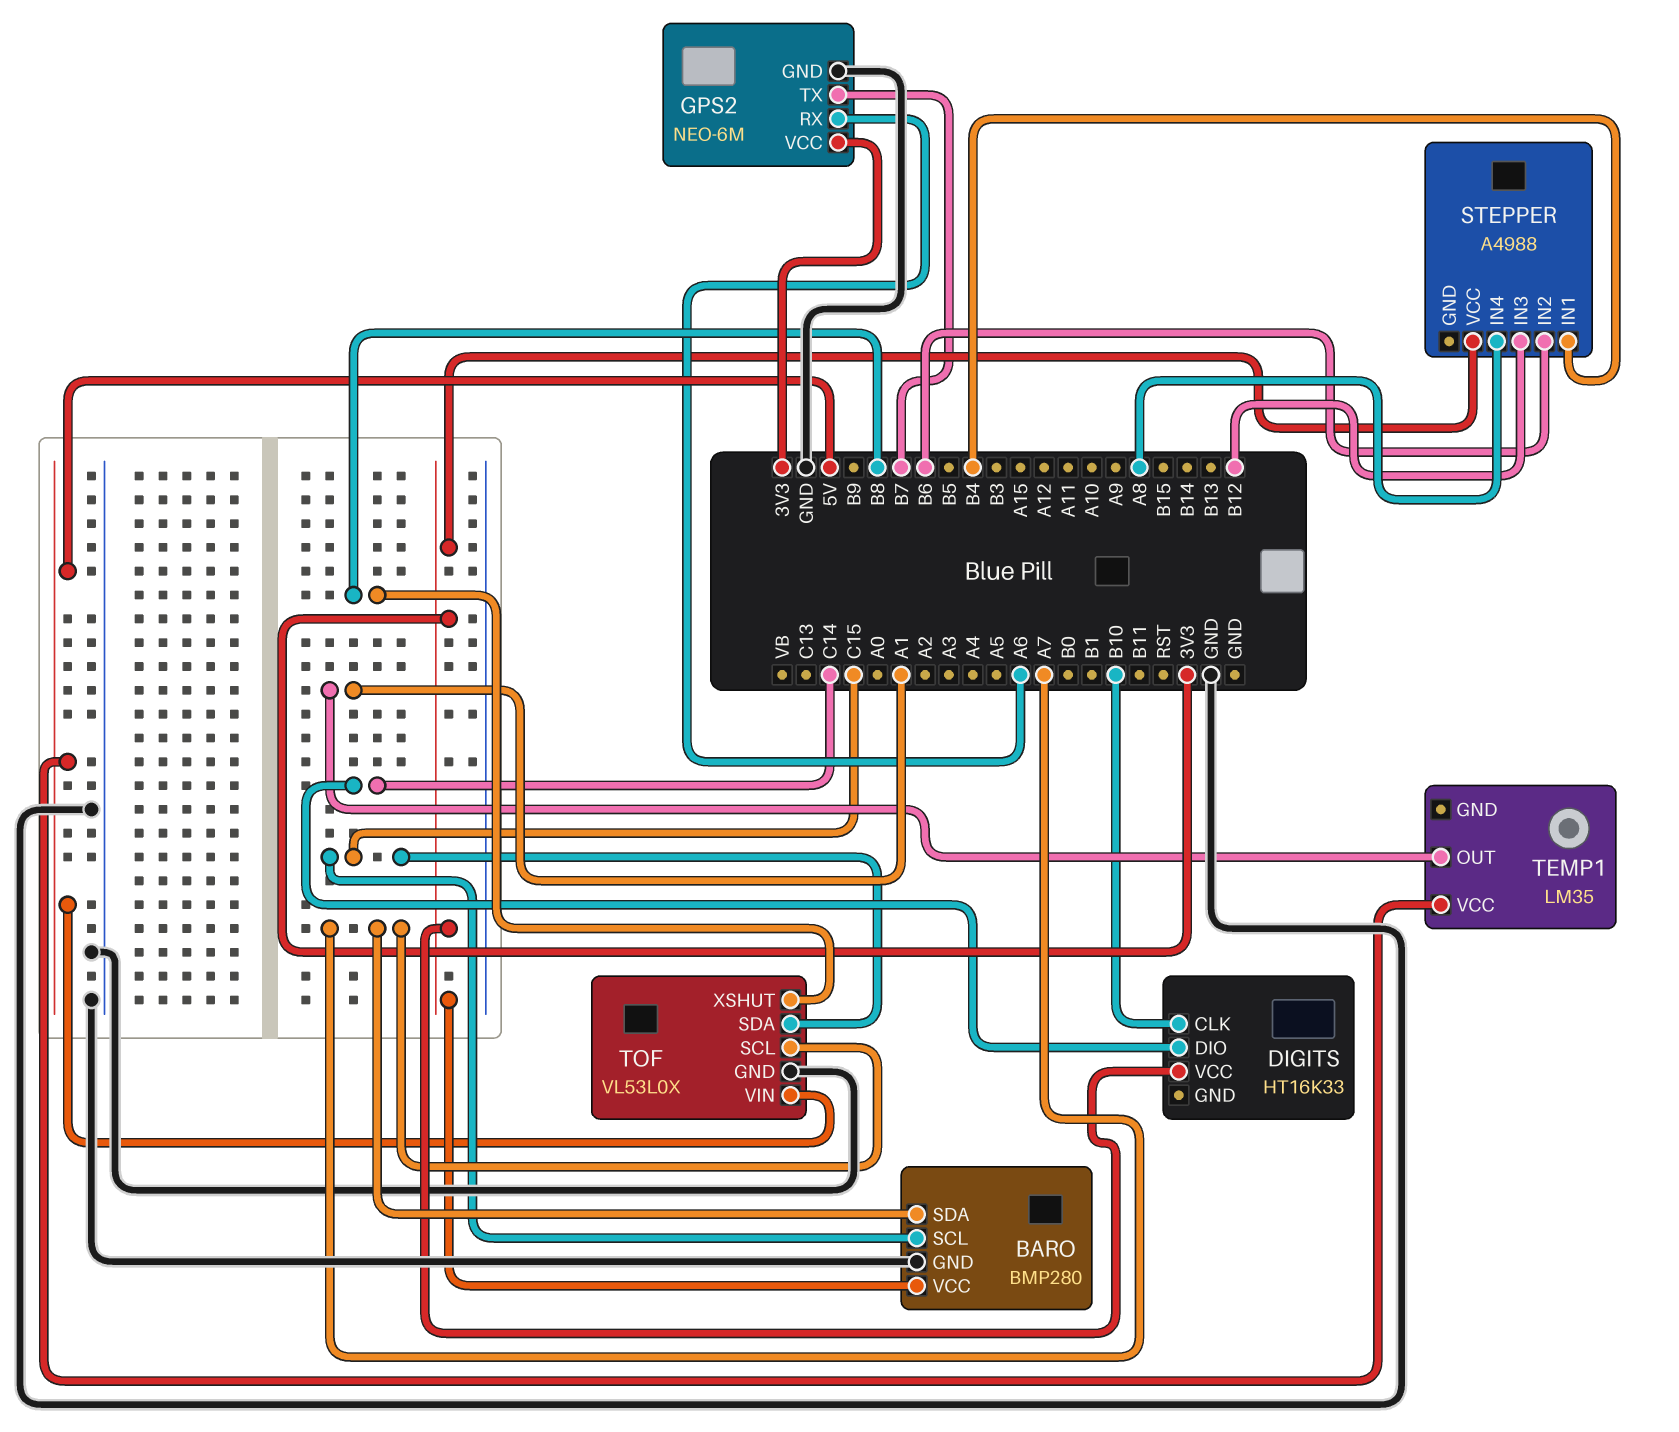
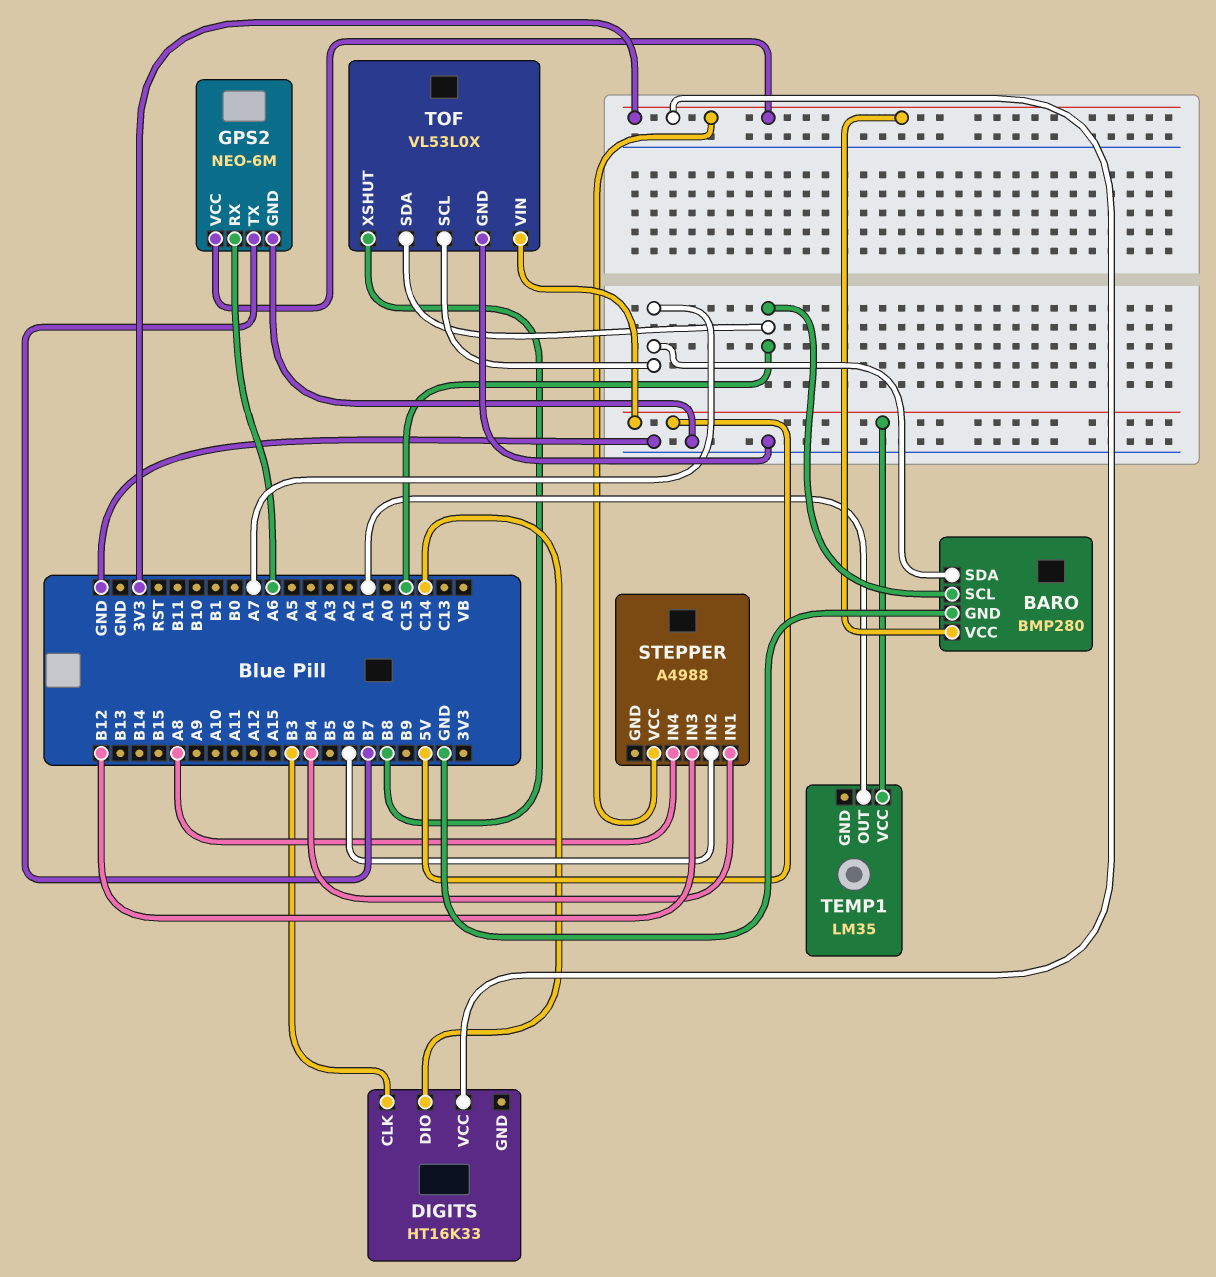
DIGITS pin CLK: B10 -> B3

